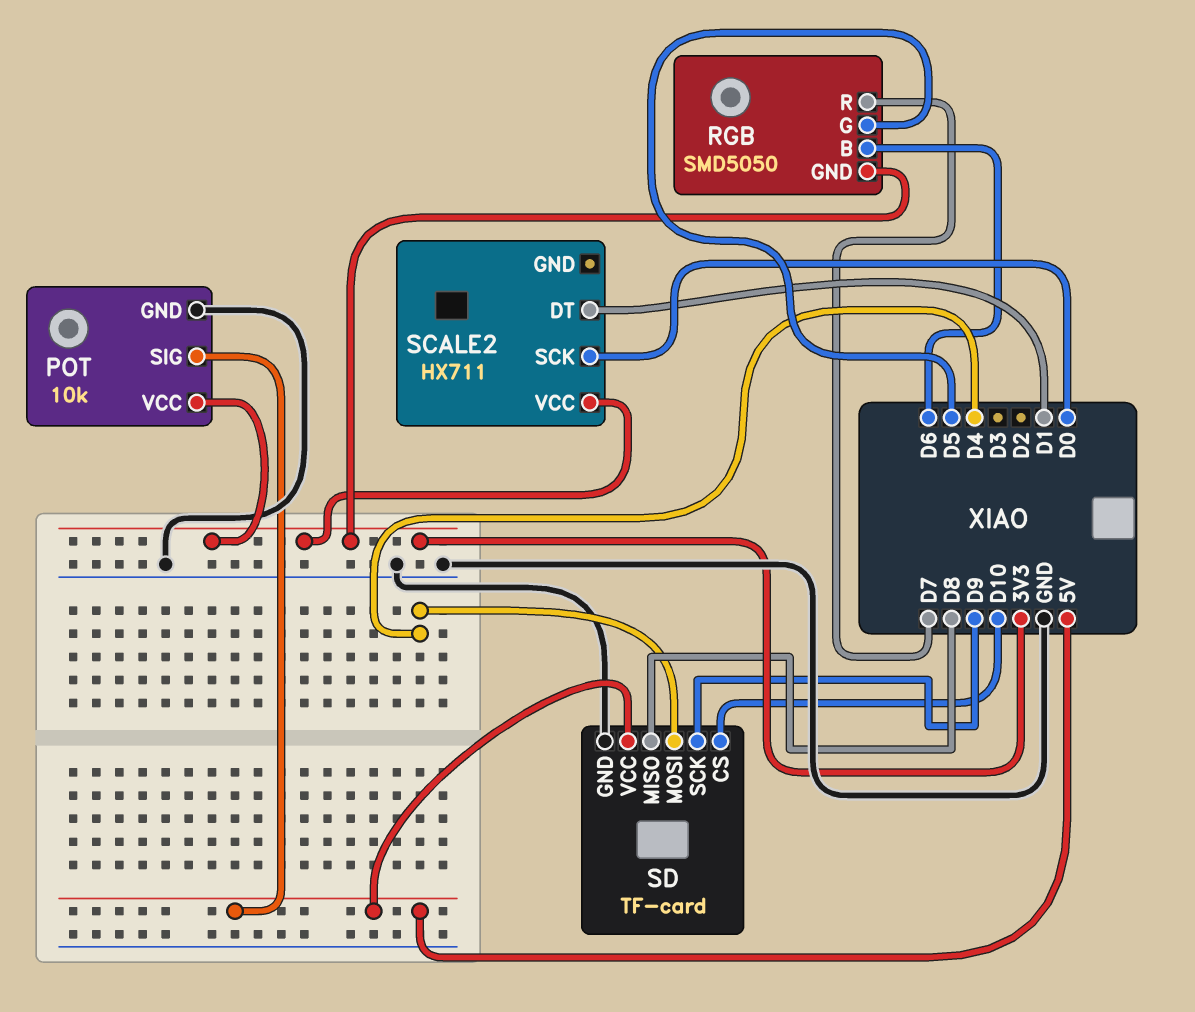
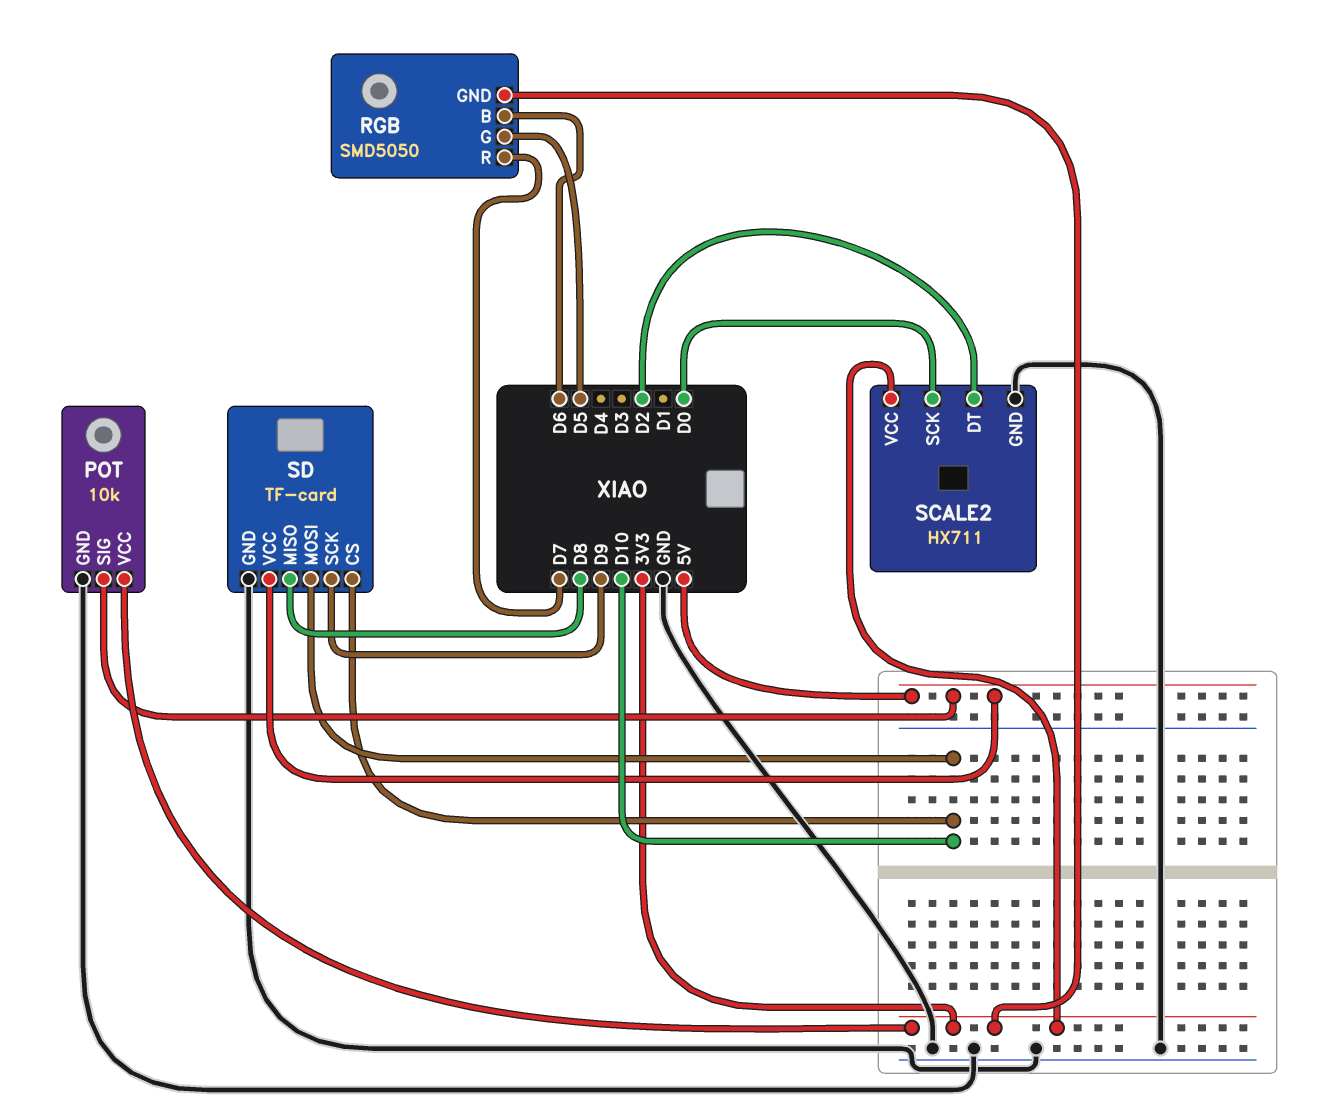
SCALE2 pin DT: D1 -> D2
SCALE2 pin GND: none -> GND
SD pin MOSI: D4 -> D10

